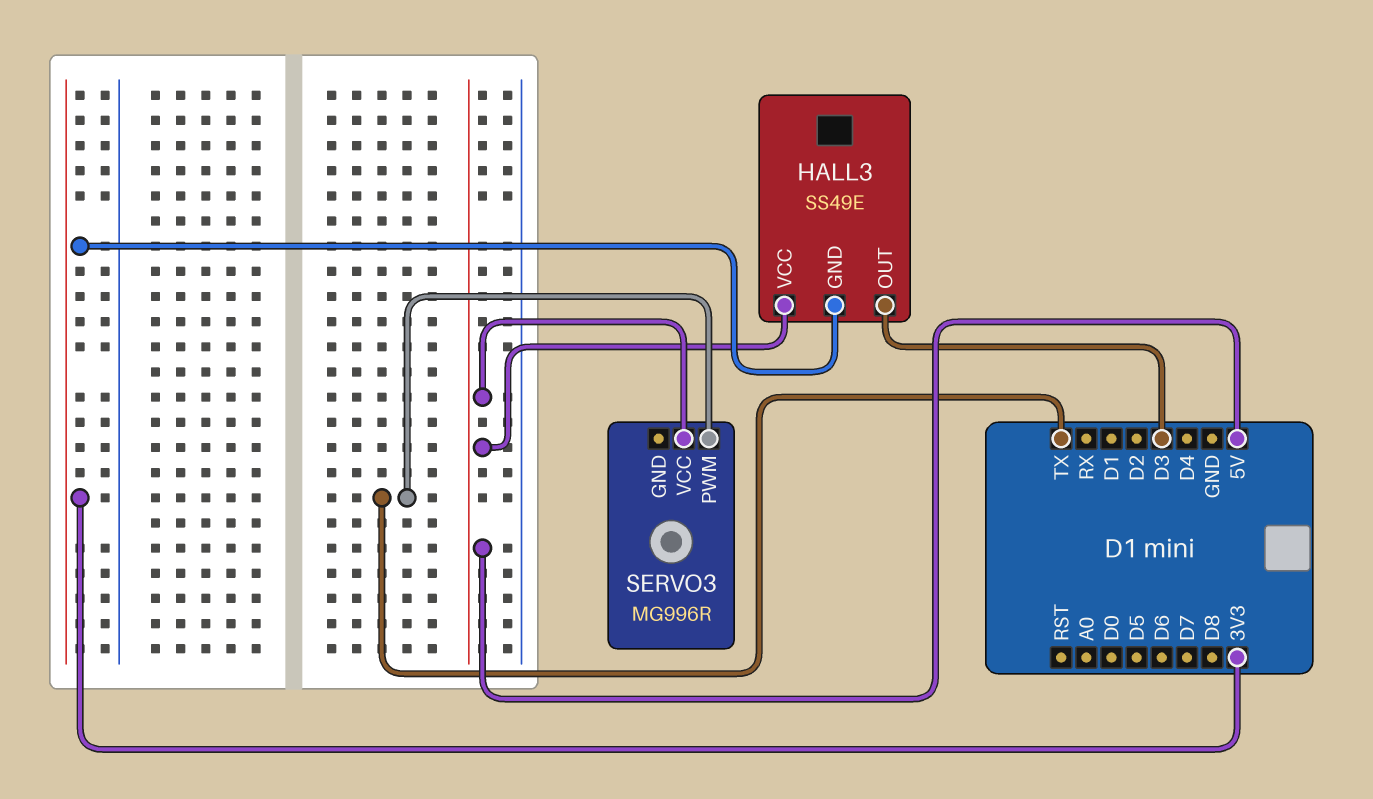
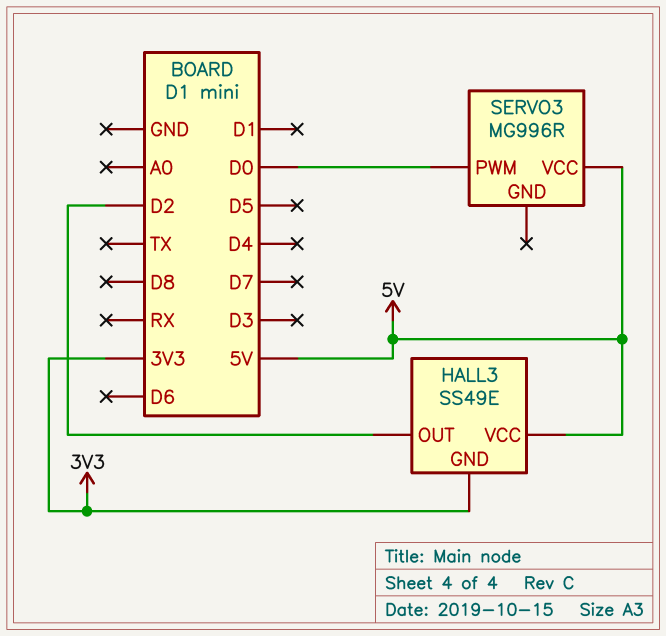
HALL3 pin OUT: D3 -> D2
SERVO3 pin PWM: TX -> D0

